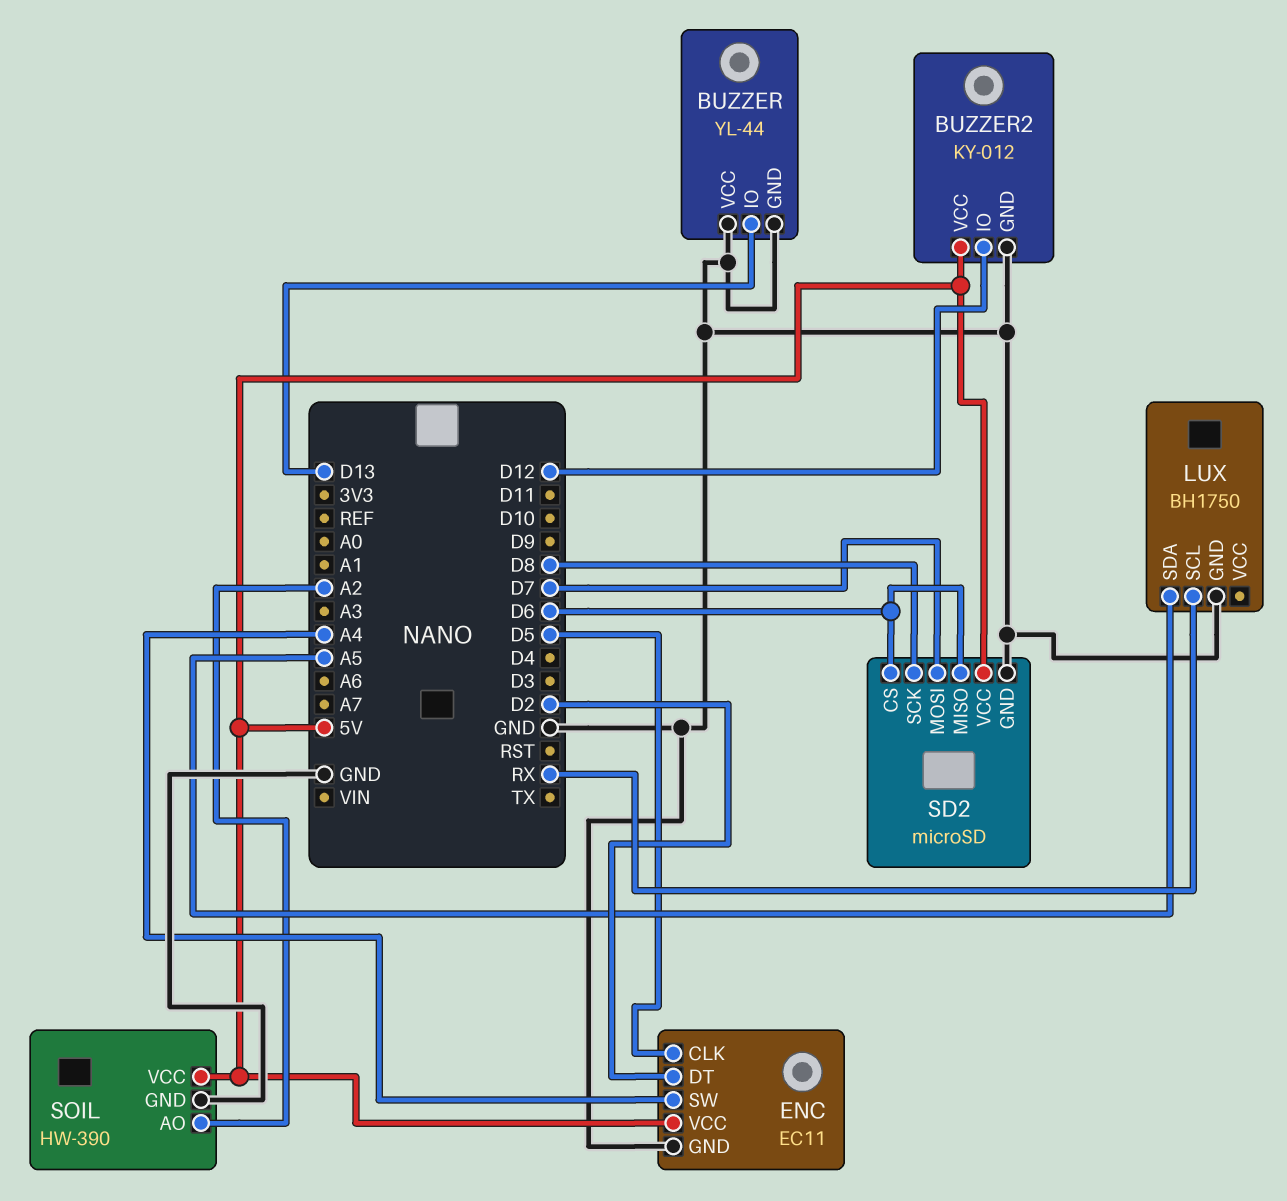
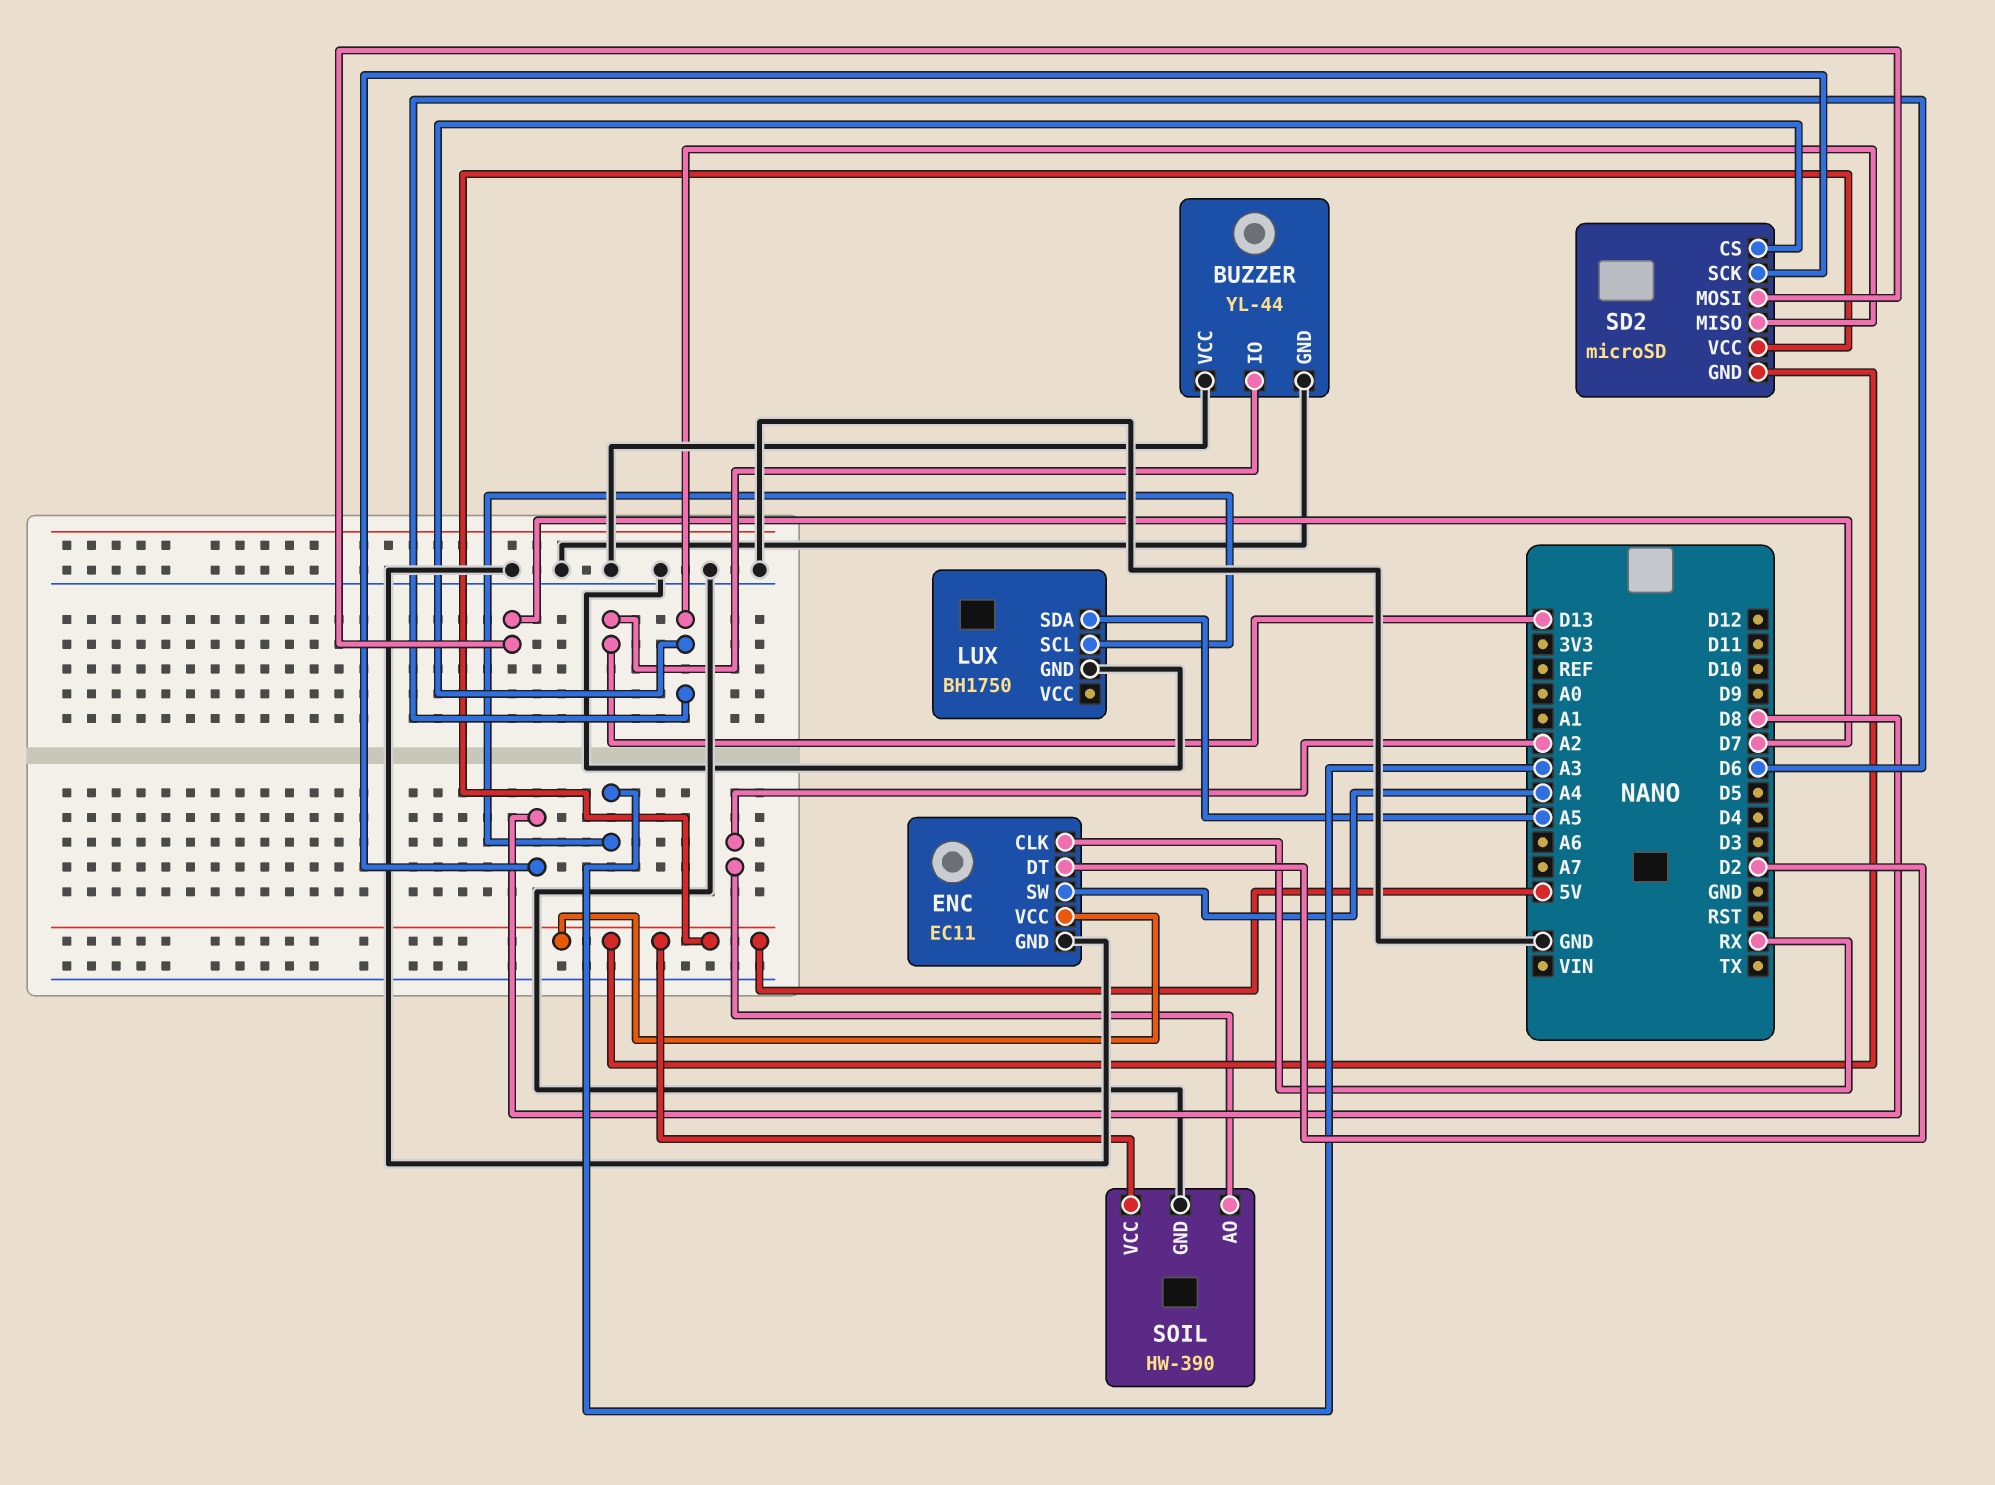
BUZZER2: KY-012 -> none
BUZZER2 pin GND: GND -> none
BUZZER2 pin IO: D12 -> none
BUZZER2 pin VCC: 5V -> none
ENC pin CLK: D5 -> RX
LUX pin SCL: RX -> A3
SD2 pin GND: GND -> 5V

